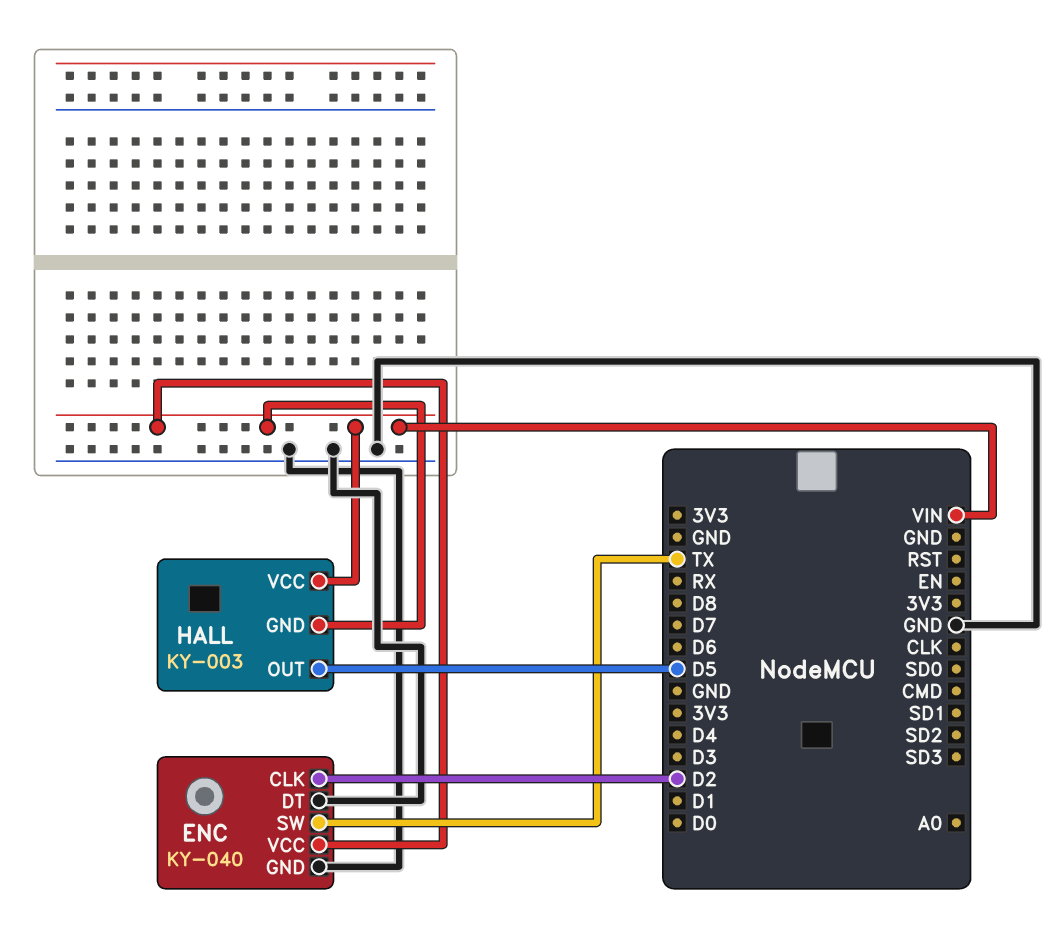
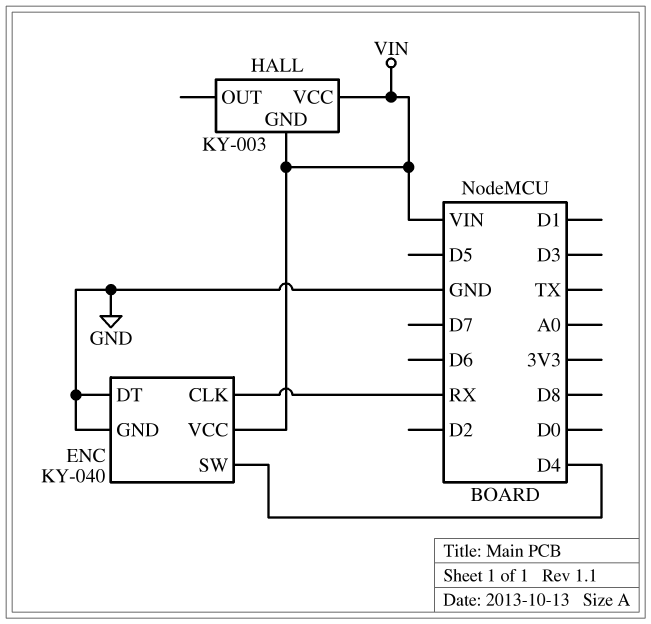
ENC pin CLK: D2 -> RX
ENC pin SW: TX -> D4
HALL pin OUT: D5 -> none

